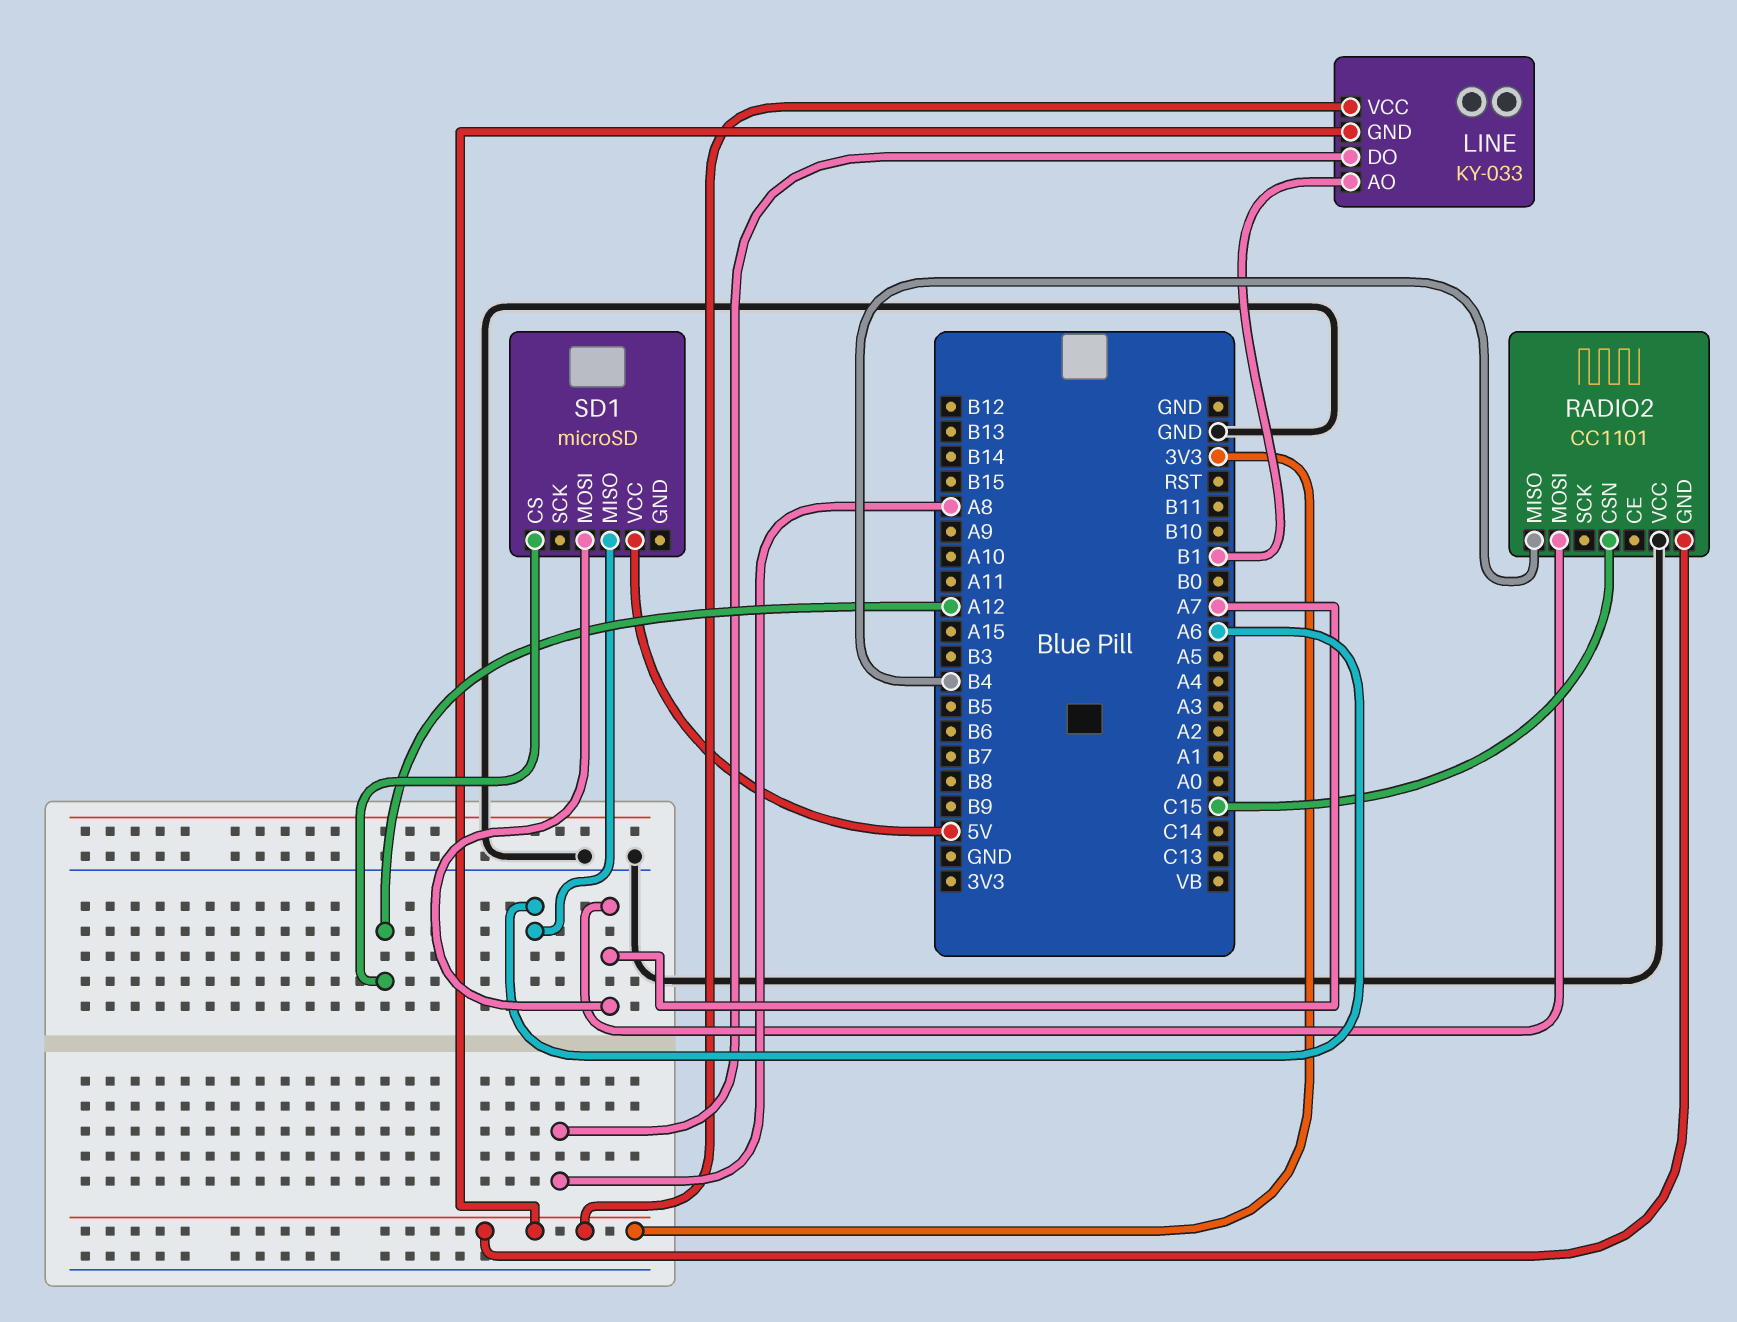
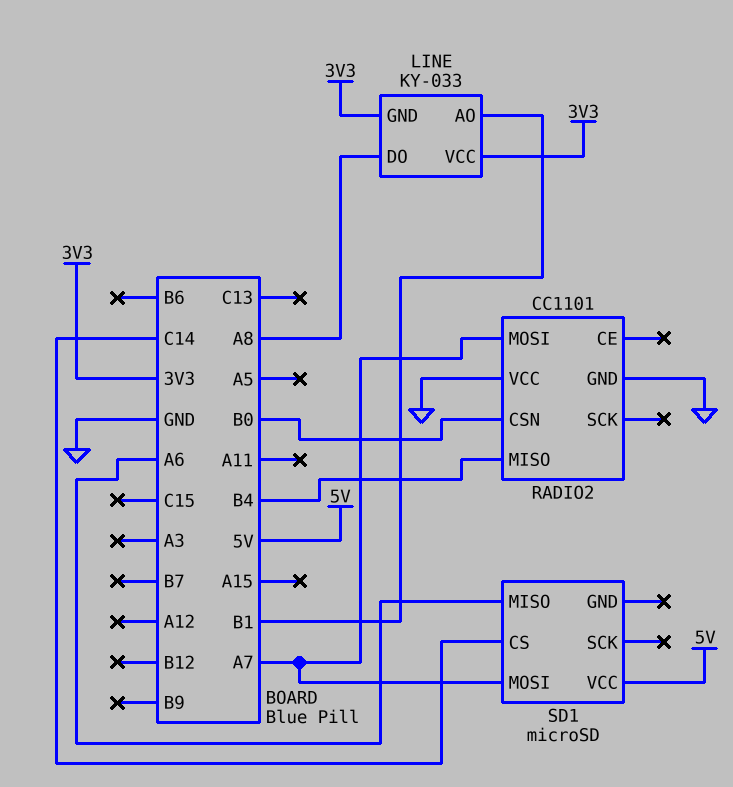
RADIO2 pin CSN: C15 -> B0
RADIO2 pin GND: 3V3 -> GND
SD1 pin CS: A12 -> C14

